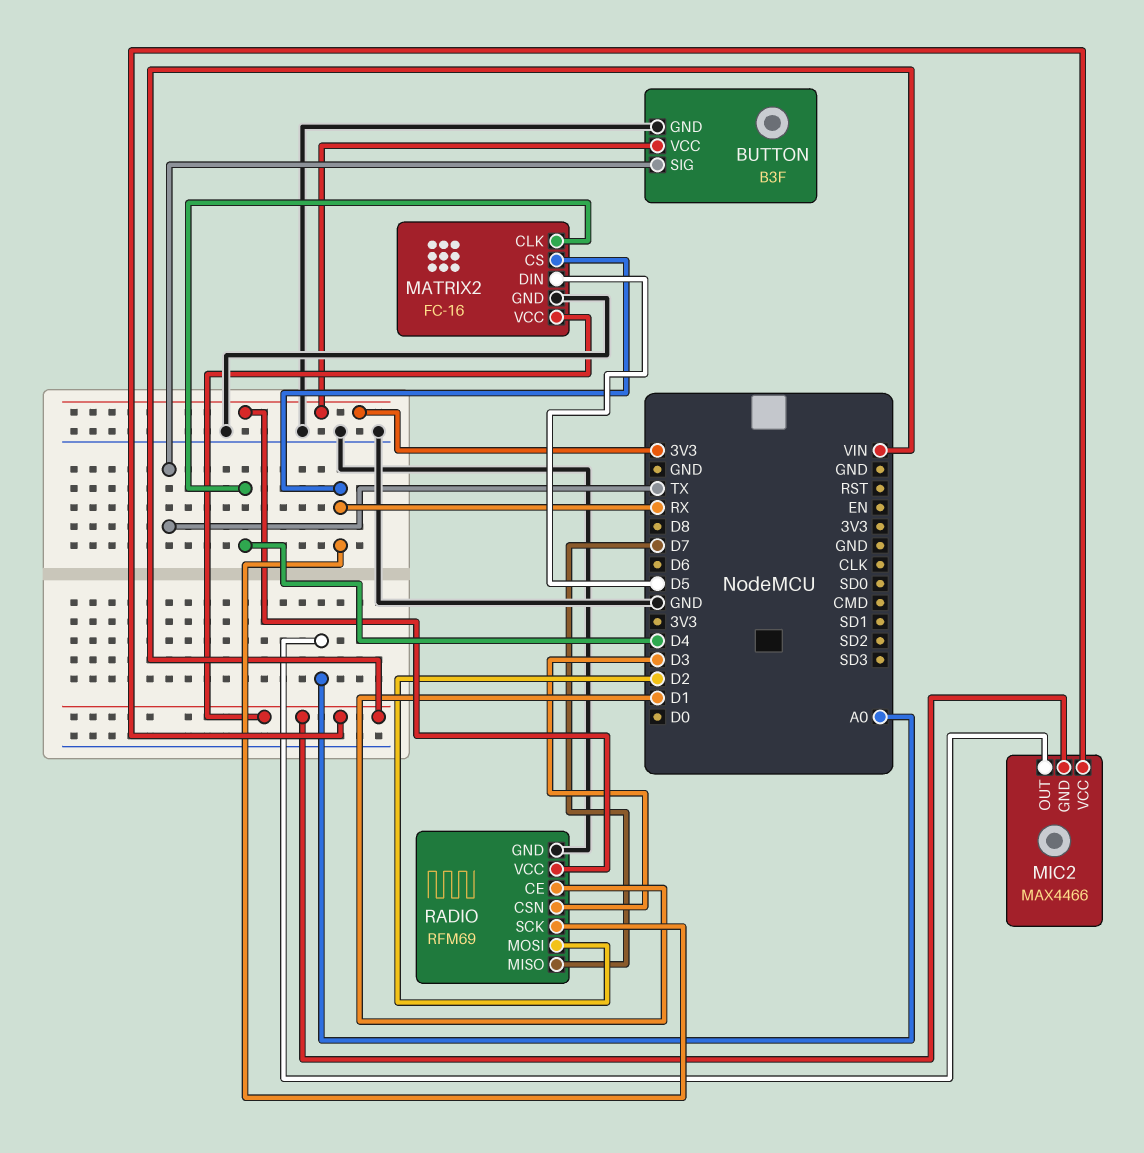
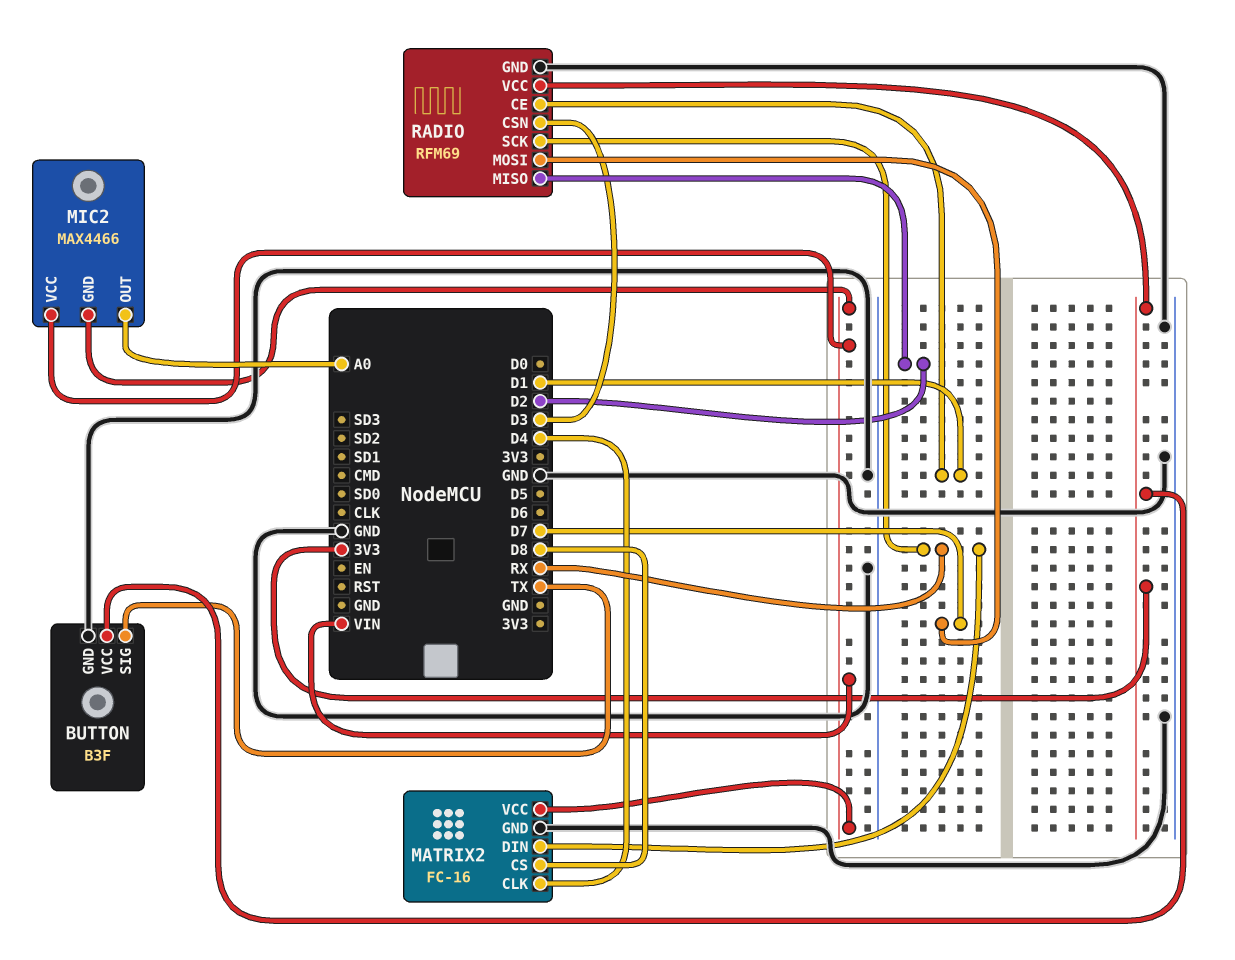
MATRIX2 pin CS: RX -> D8
MATRIX2 pin DIN: D5 -> RX
RADIO pin MISO: D7 -> D2
RADIO pin MOSI: D2 -> D7

